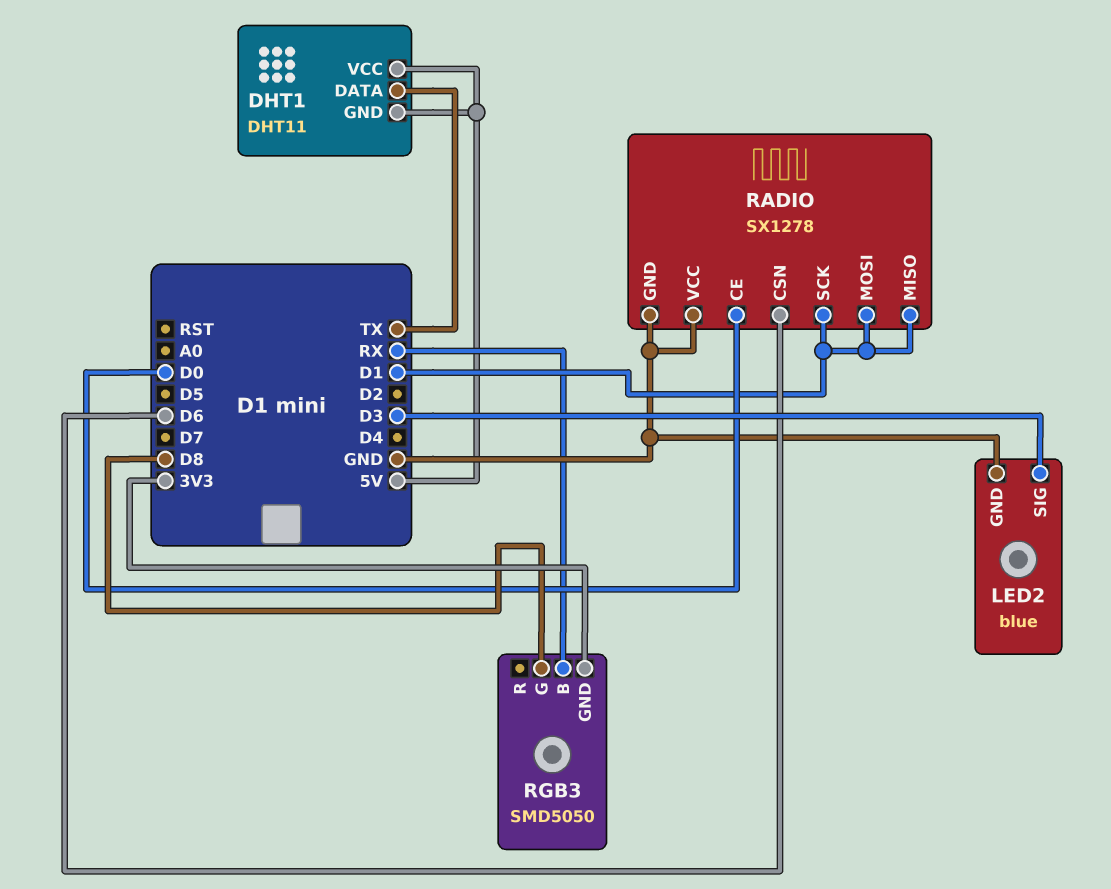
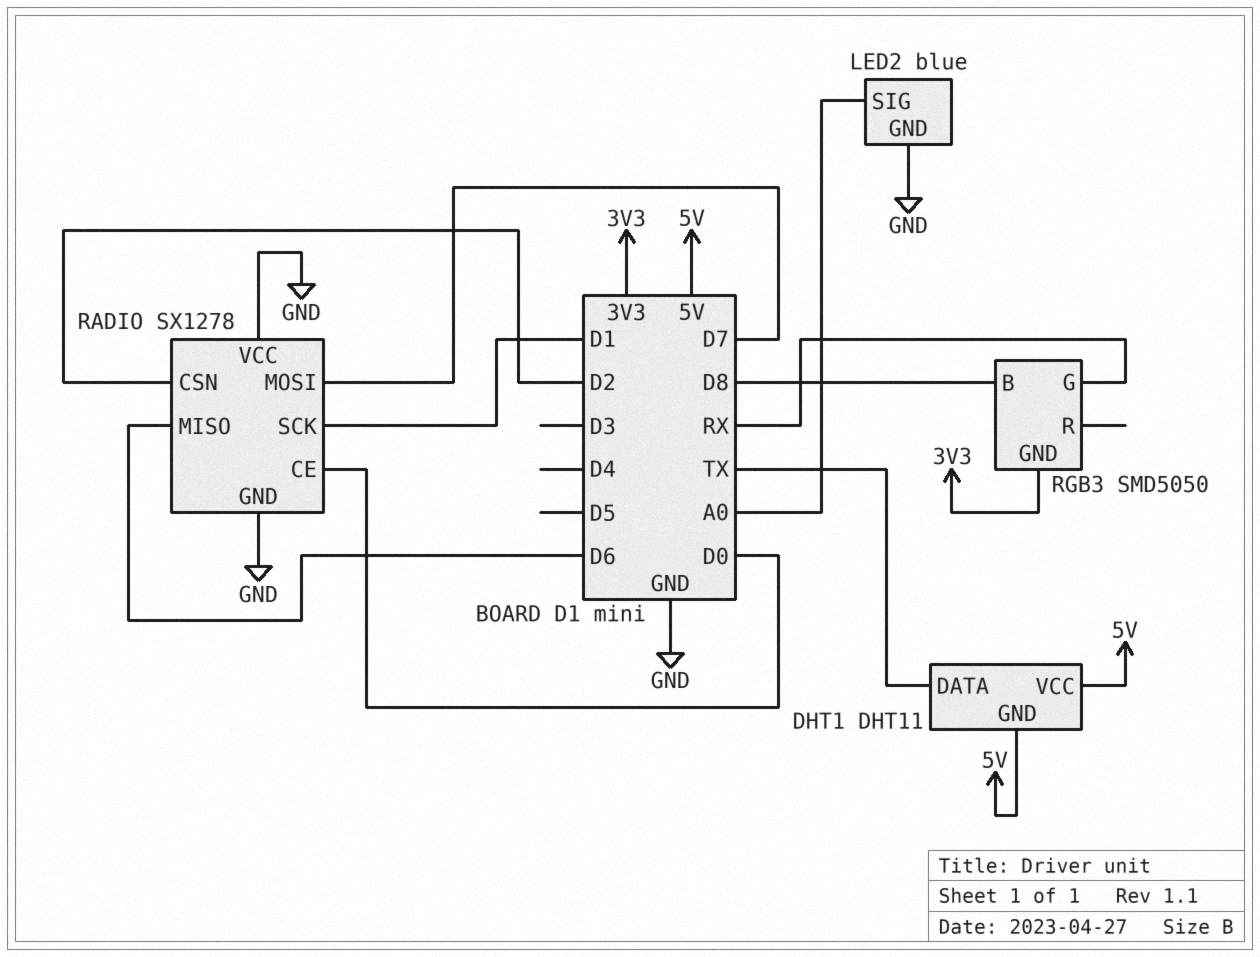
LED2 pin SIG: D3 -> A0
RADIO pin CSN: D6 -> D2
RADIO pin MISO: D1 -> D6
RADIO pin MOSI: D1 -> D7
RGB3 pin B: RX -> D8
RGB3 pin G: D8 -> RX

